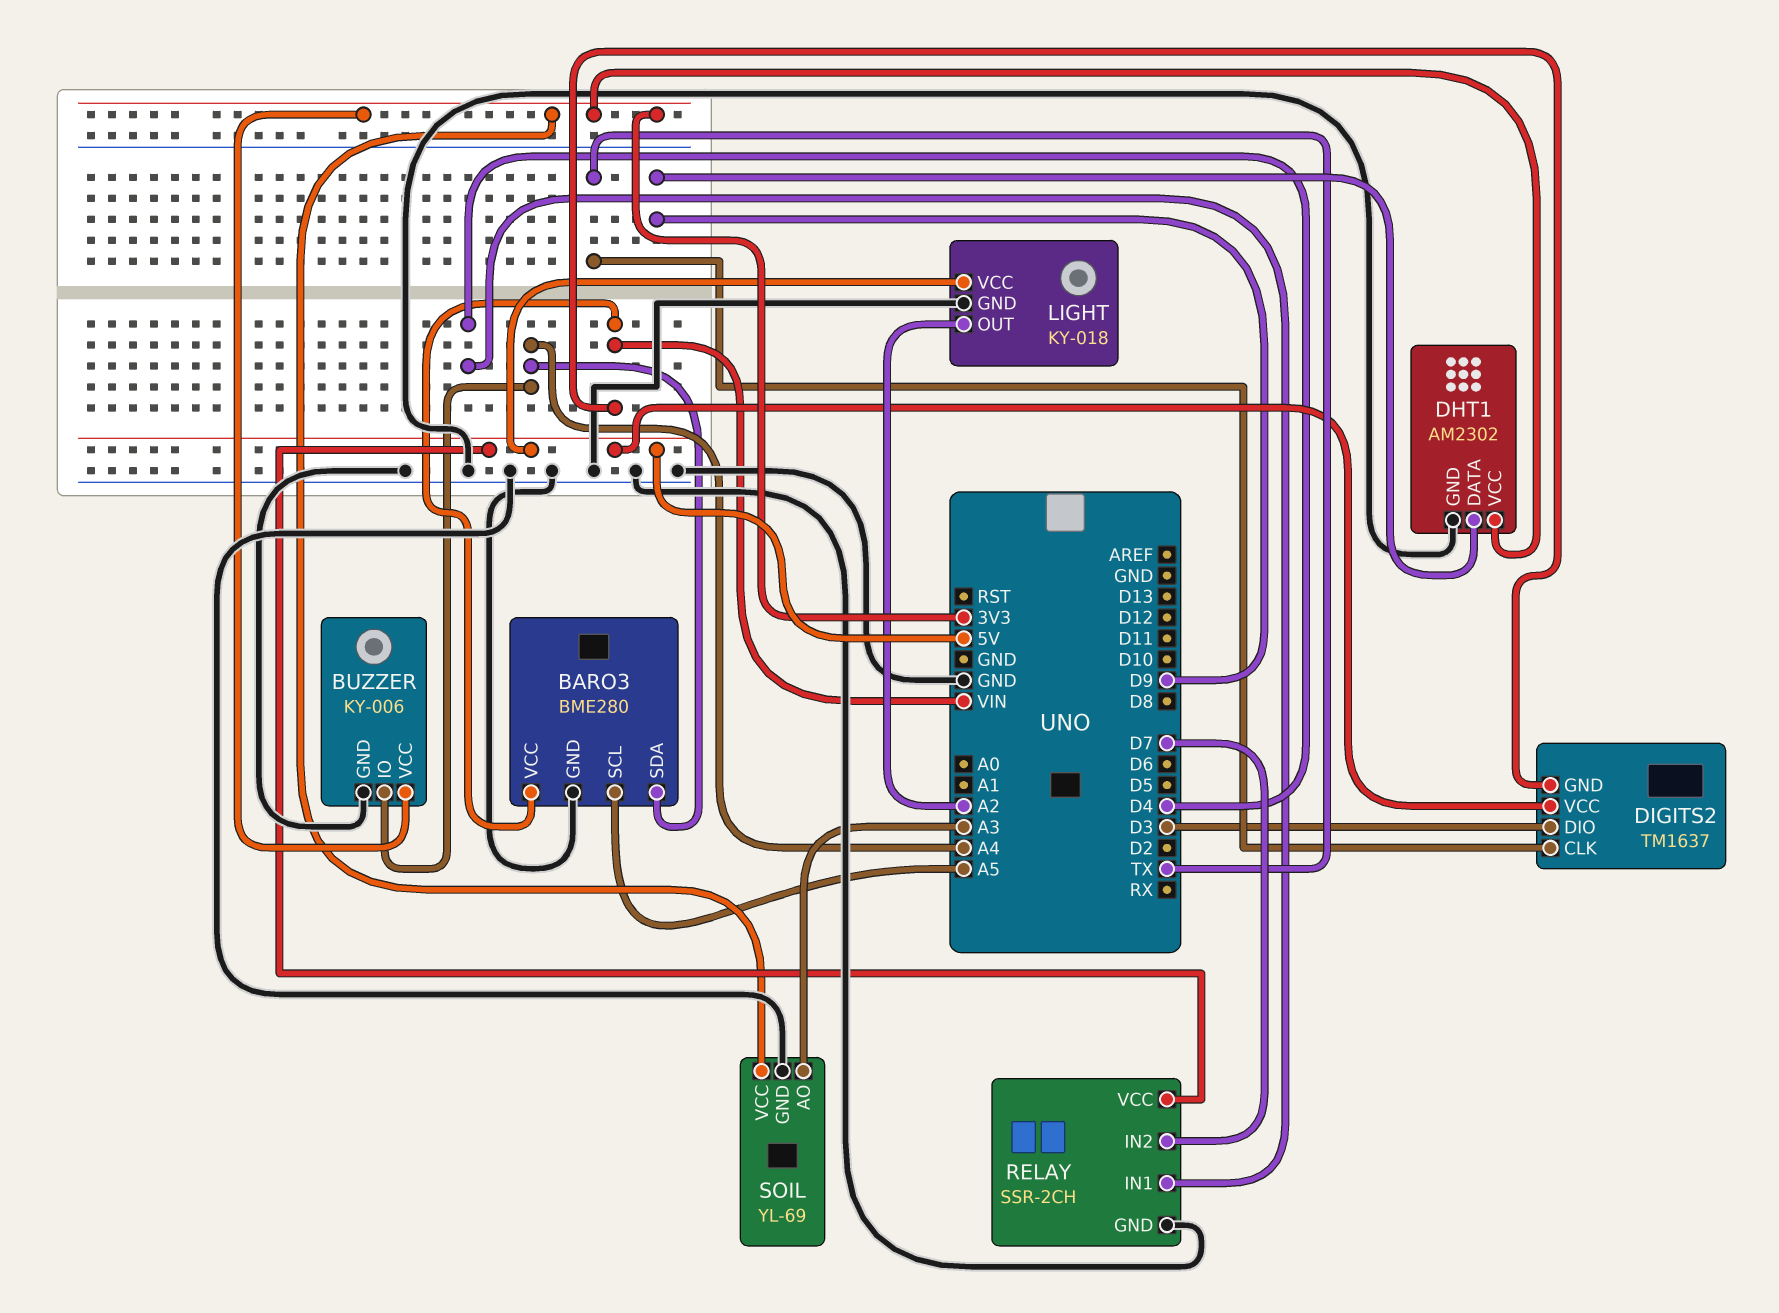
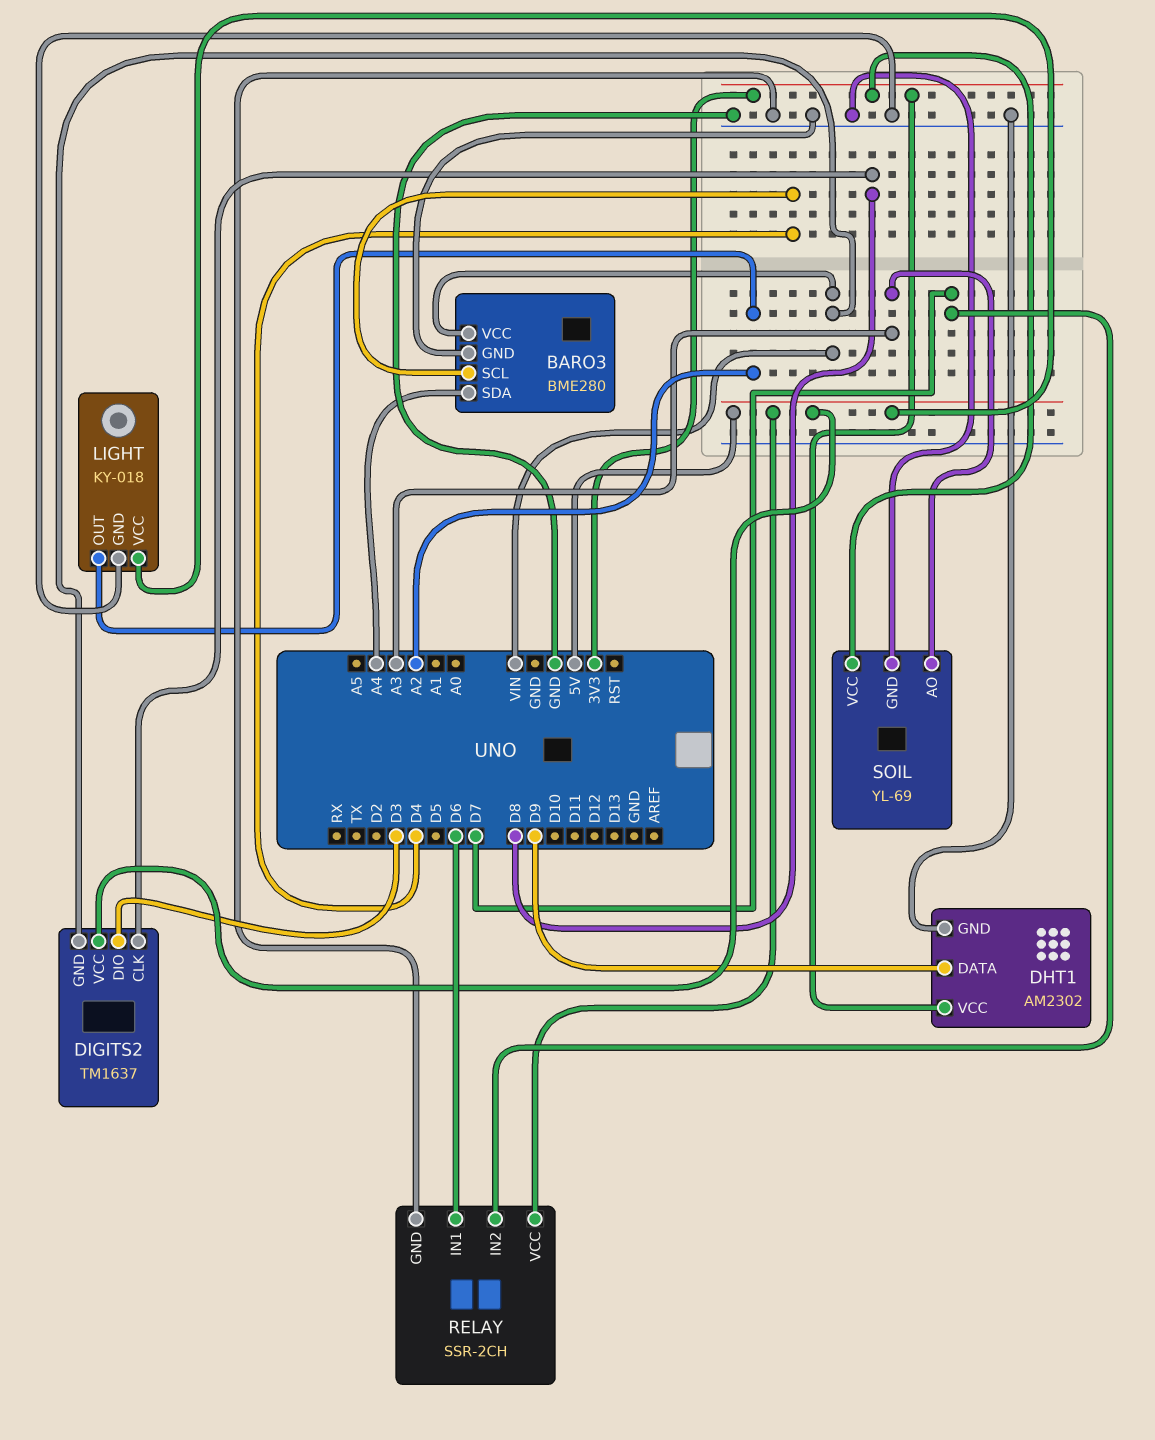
BARO3 pin SCL: A5 -> D4
BUZZER: KY-006 -> none
BUZZER pin GND: GND -> none
BUZZER pin IO: A4 -> none
BUZZER pin VCC: 3V3 -> none
DIGITS2 pin CLK: TX -> D8
RELAY pin IN1: D4 -> D6

